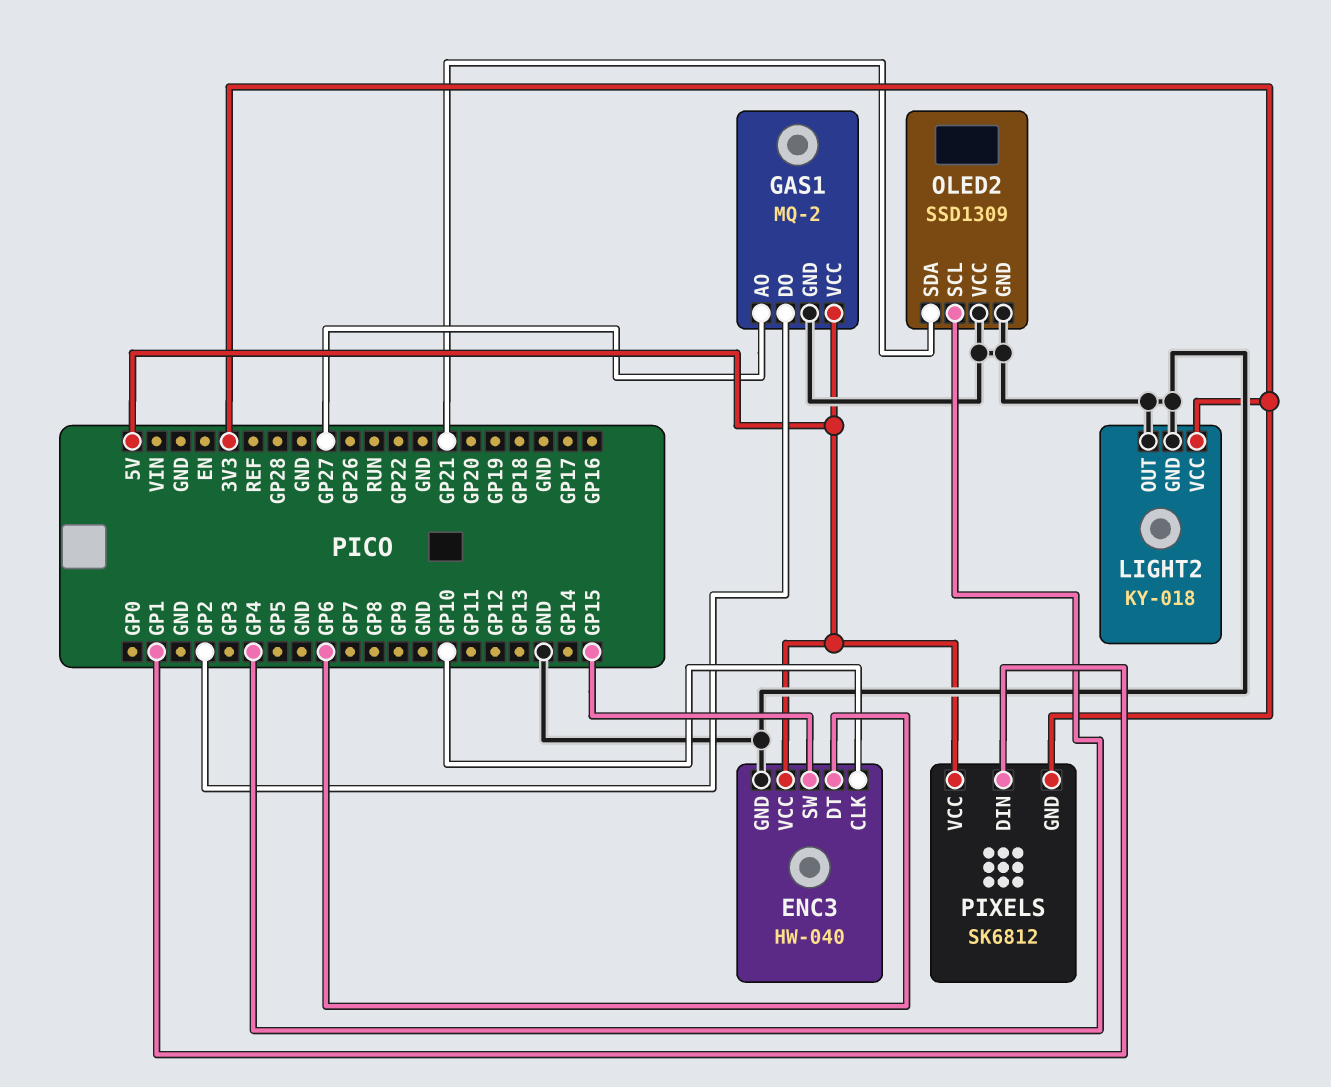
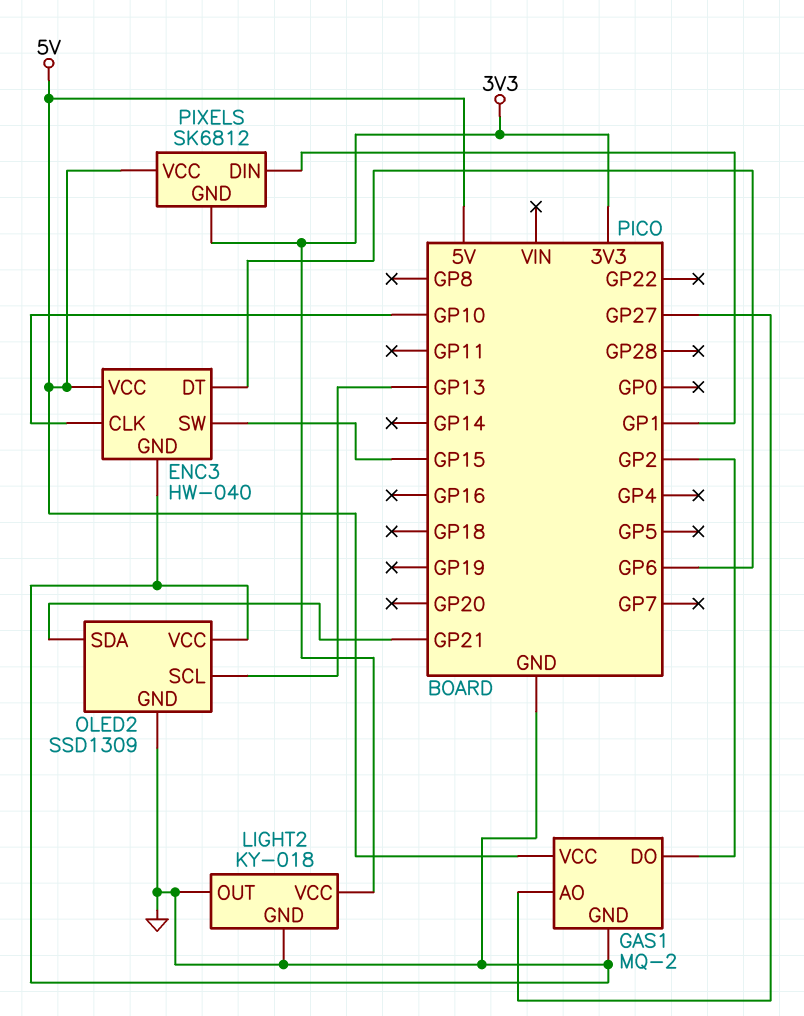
OLED2 pin SCL: GP4 -> GP13

